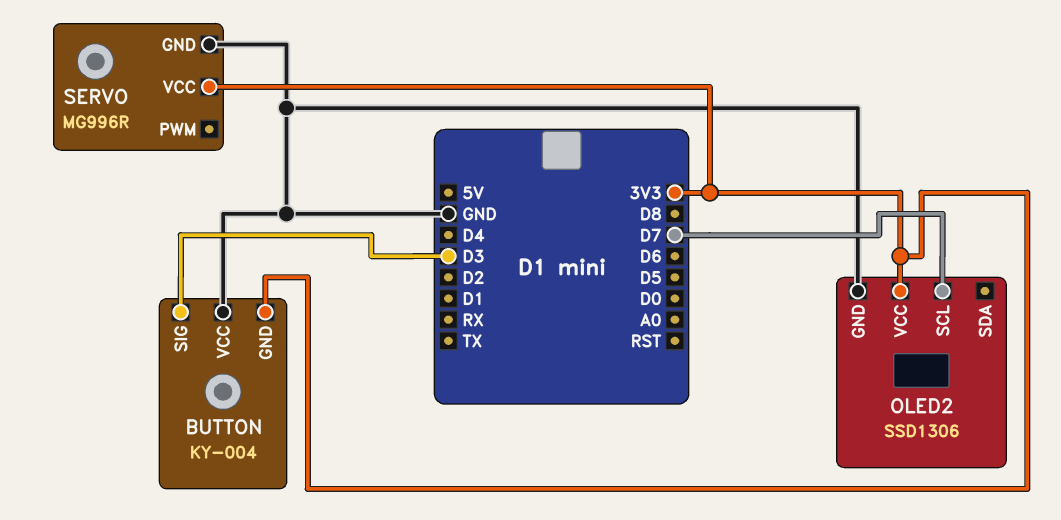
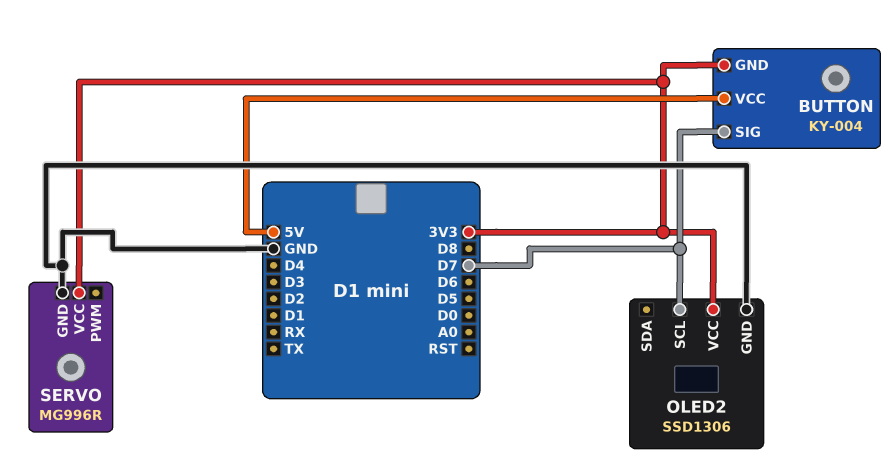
BUTTON pin SIG: D3 -> D7
BUTTON pin VCC: GND -> 5V

